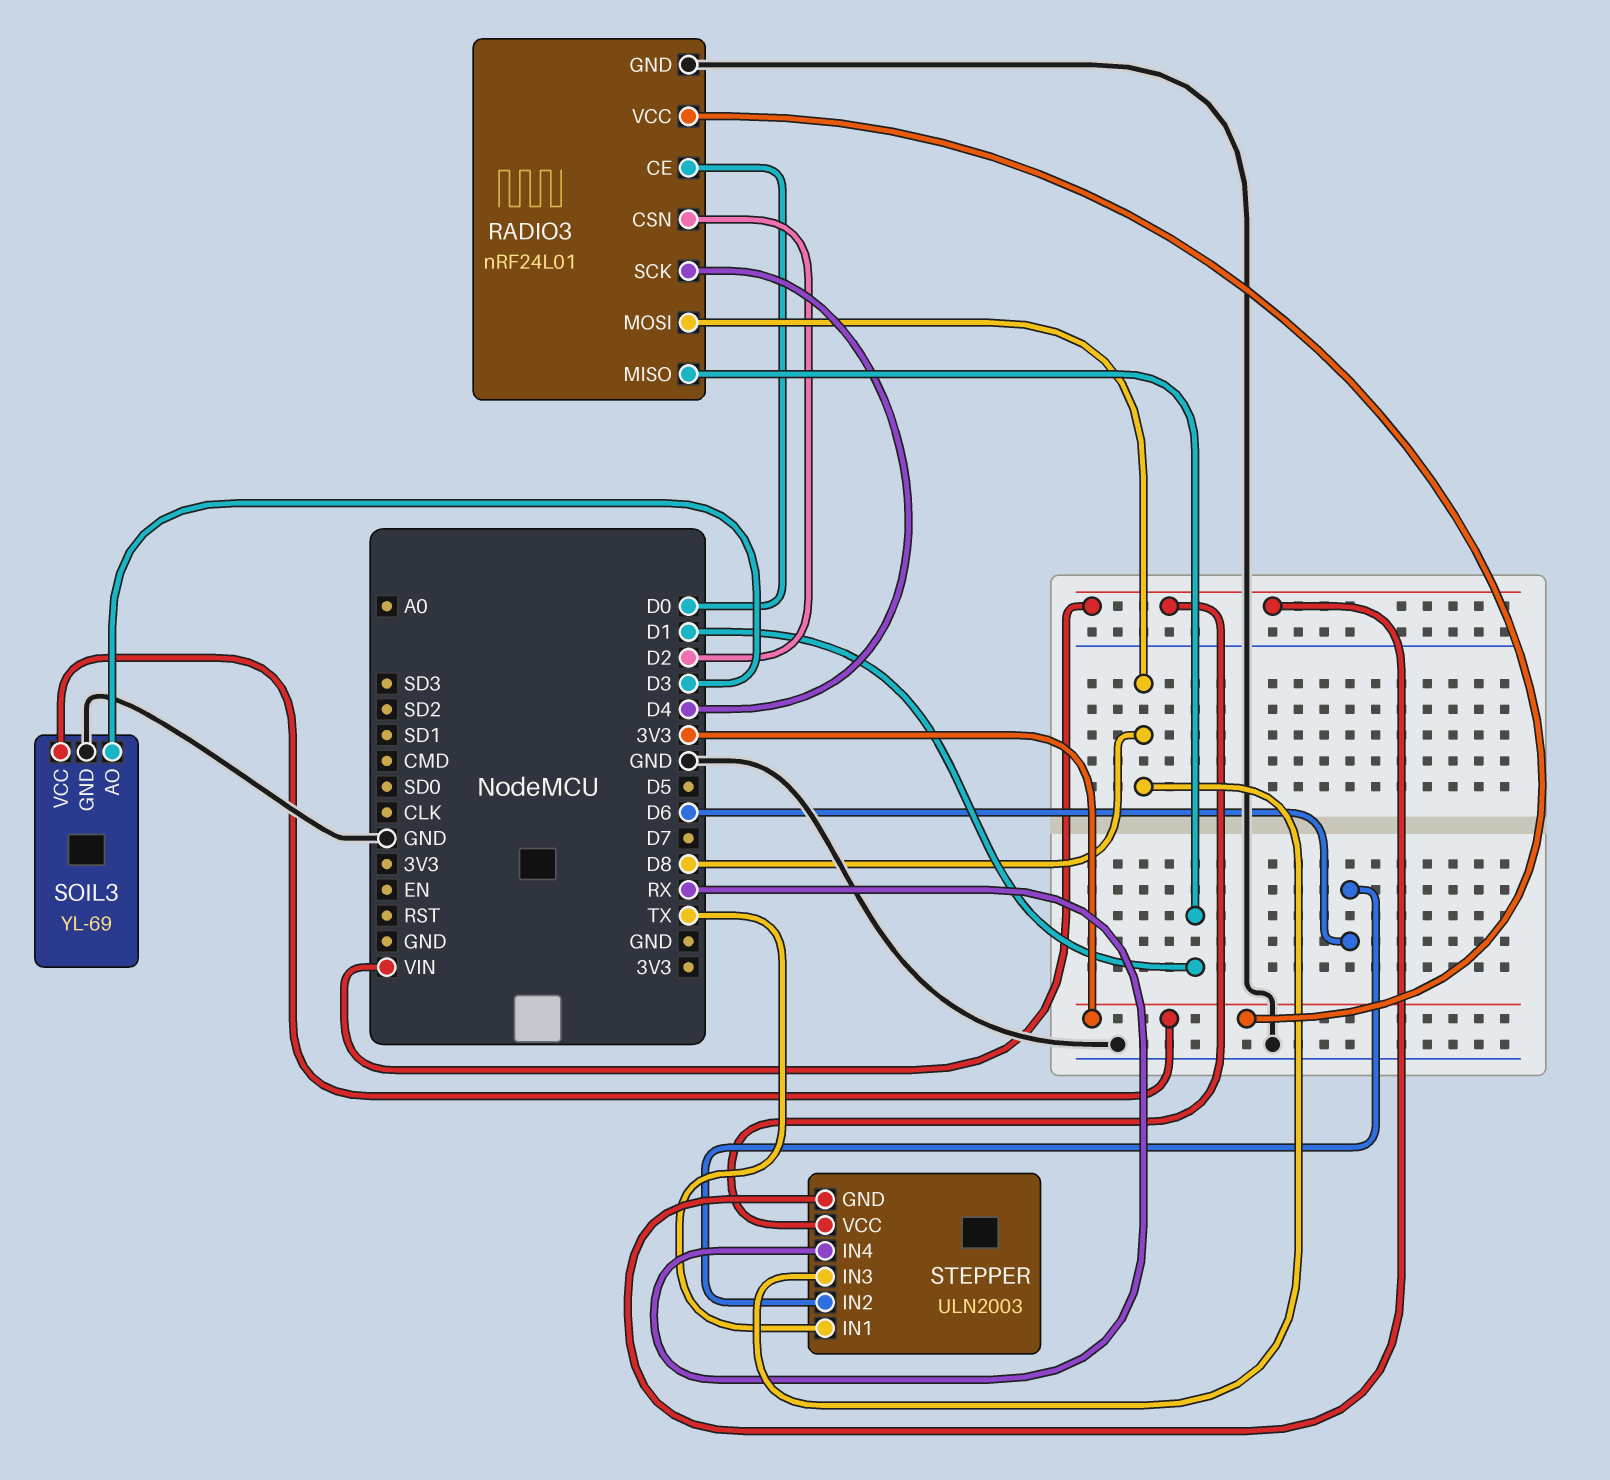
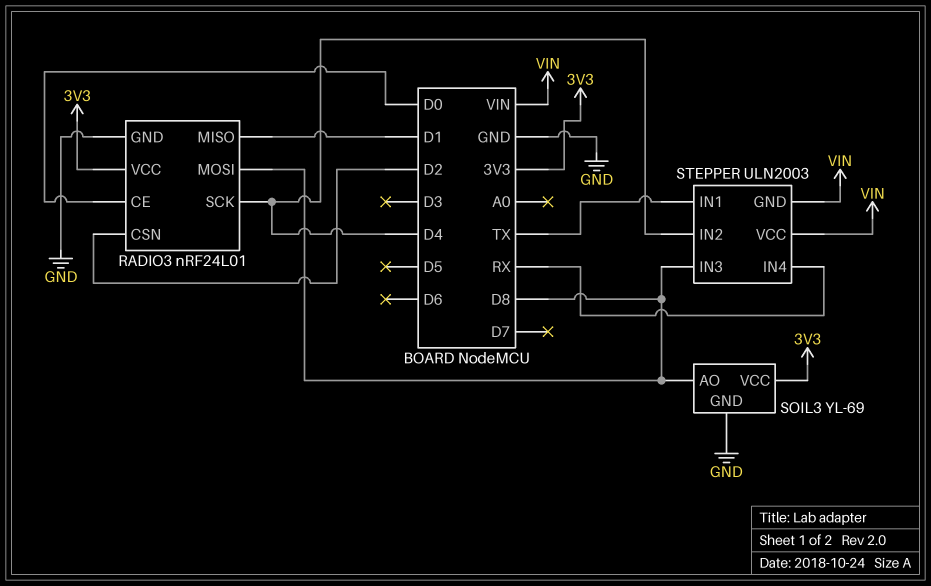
SOIL3 pin AO: D3 -> D8
STEPPER pin IN2: D6 -> D4

